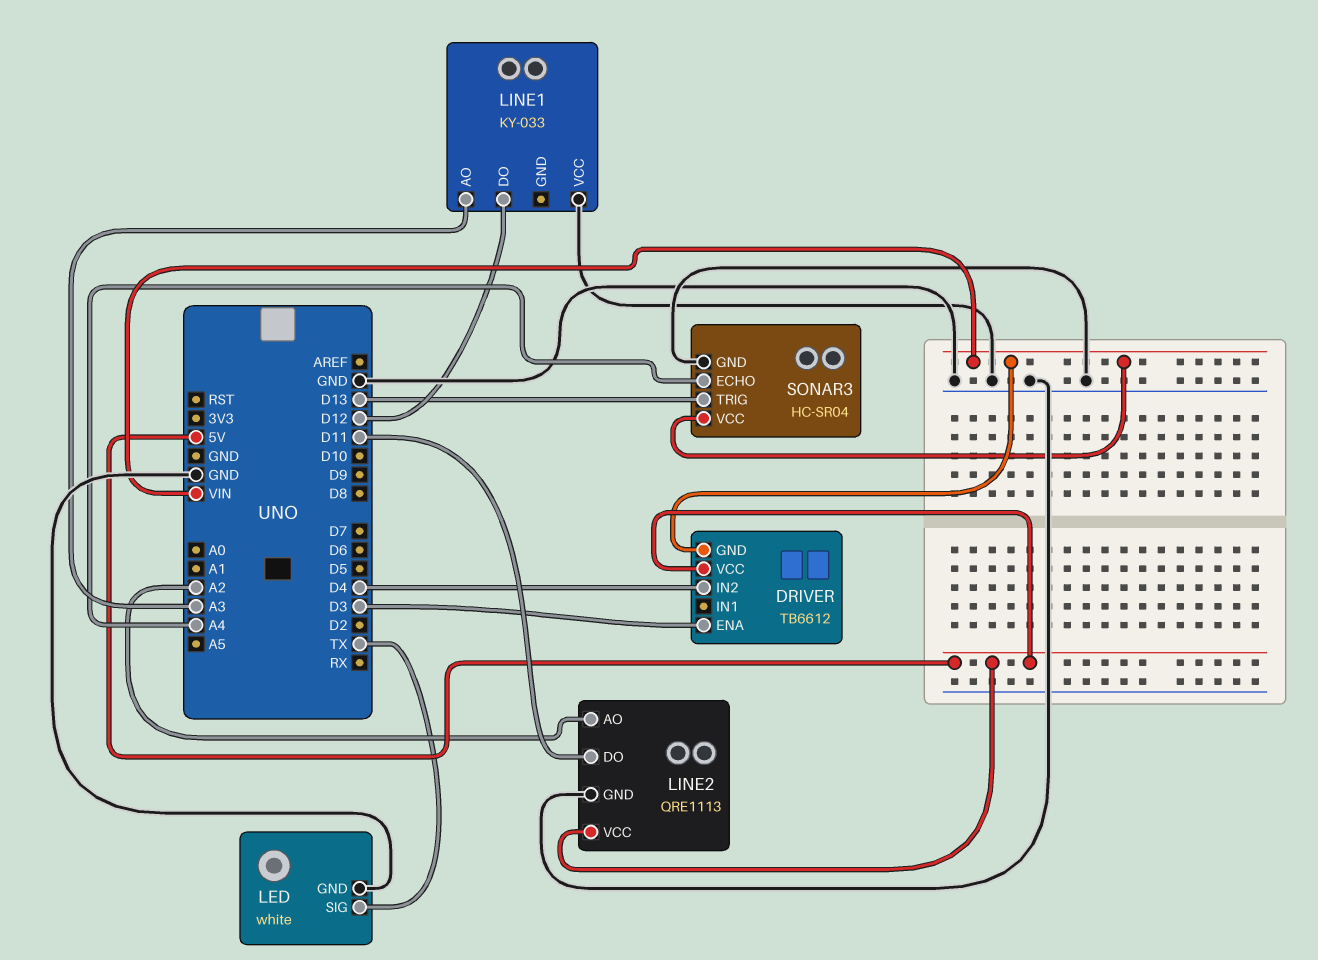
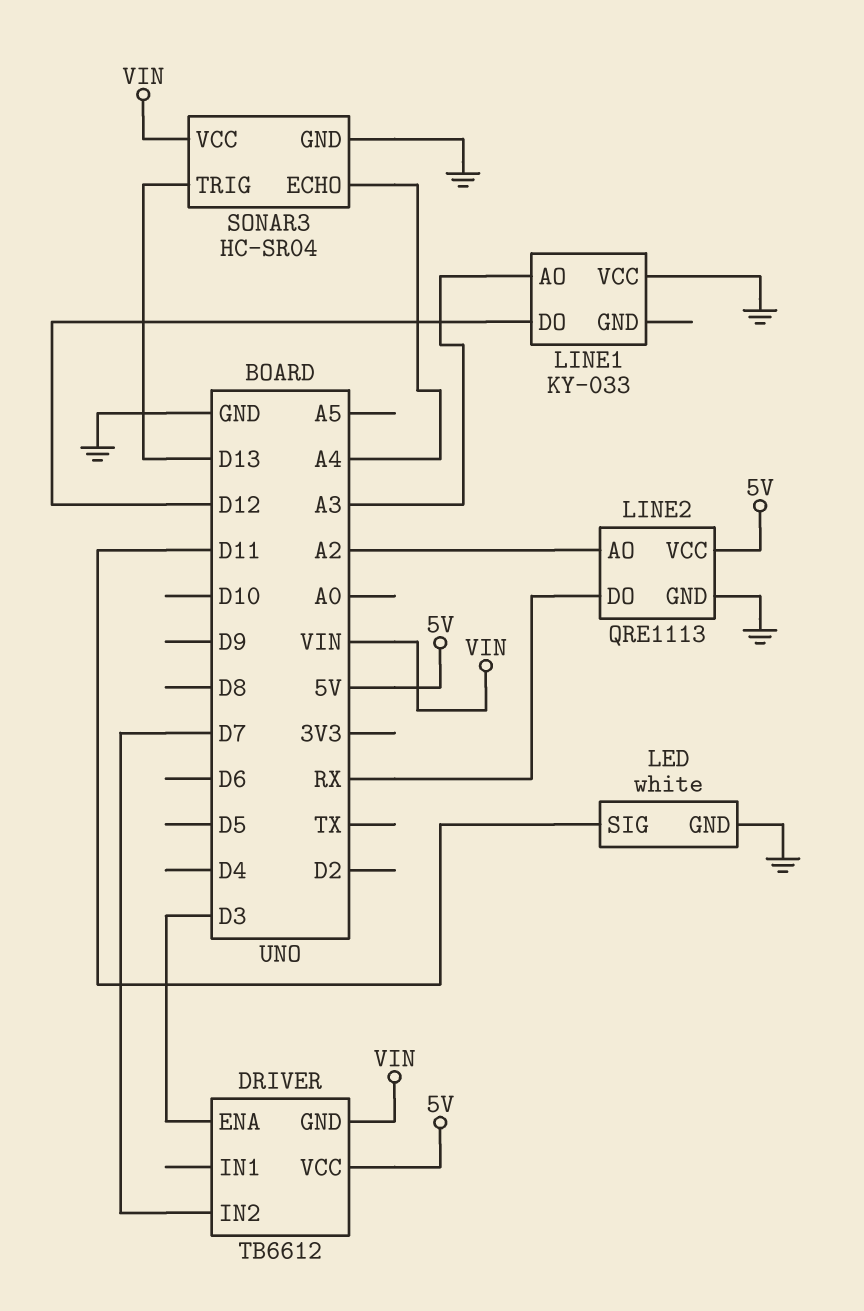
DRIVER pin IN2: D4 -> D7
LED pin SIG: TX -> D11
LINE2 pin DO: D11 -> RX

